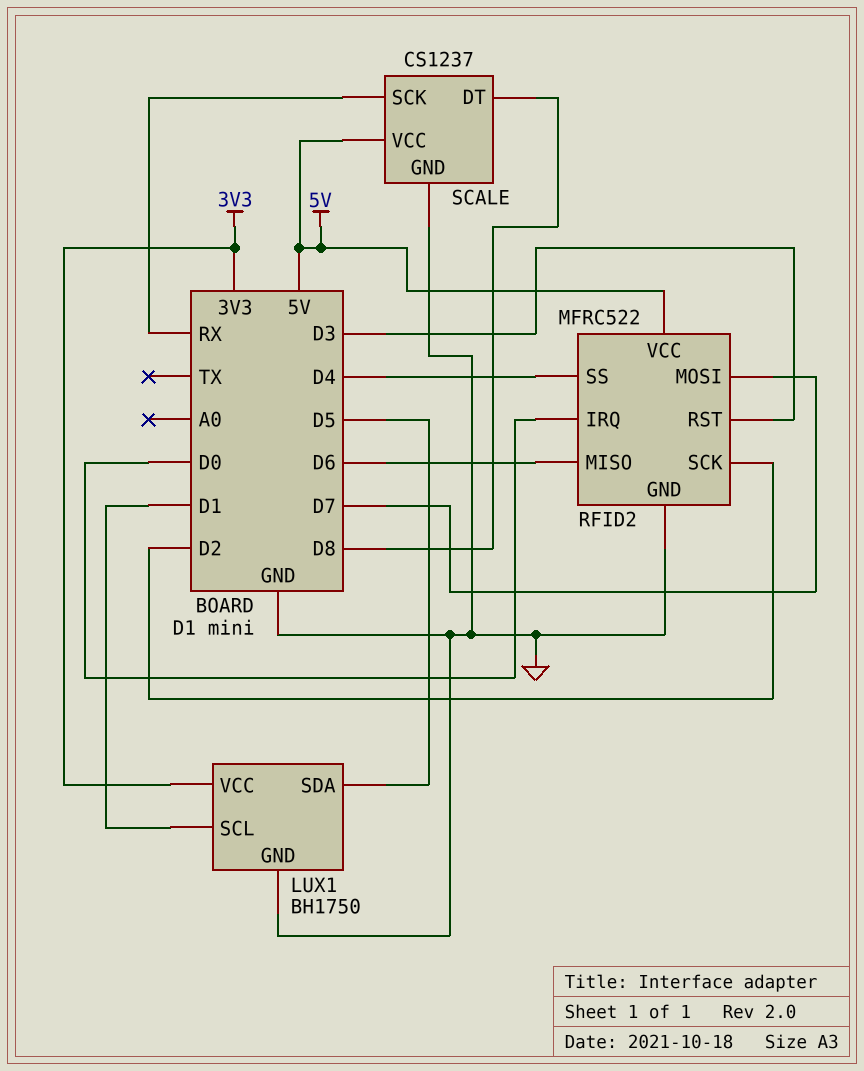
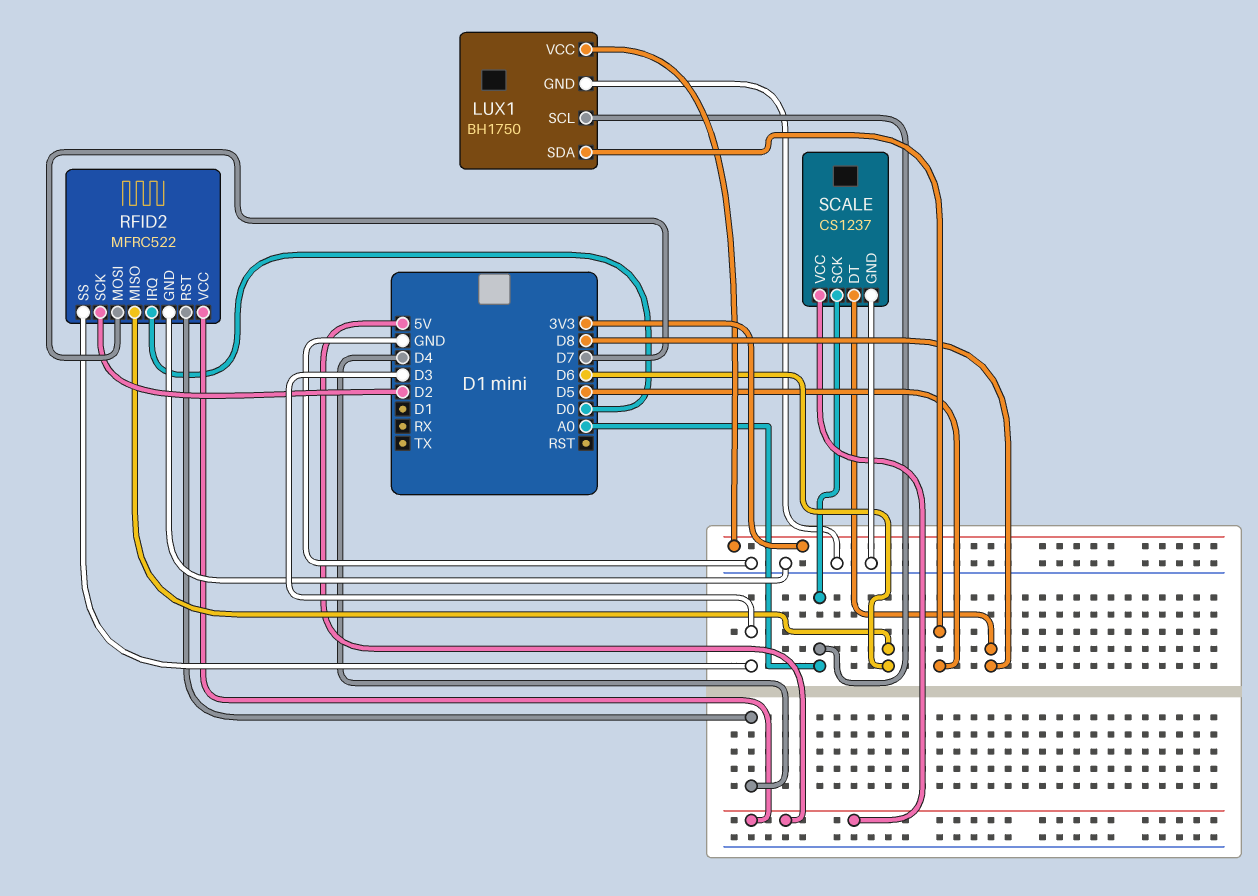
LUX1 pin SCL: D1 -> A0
RFID2 pin RST: D3 -> D4
RFID2 pin SS: D4 -> D3
SCALE pin SCK: RX -> A0

